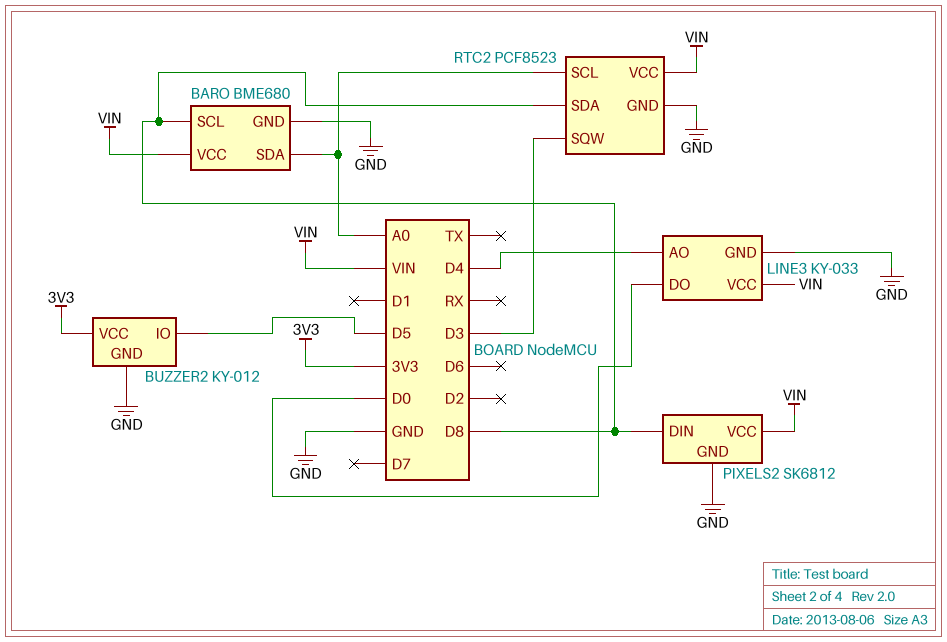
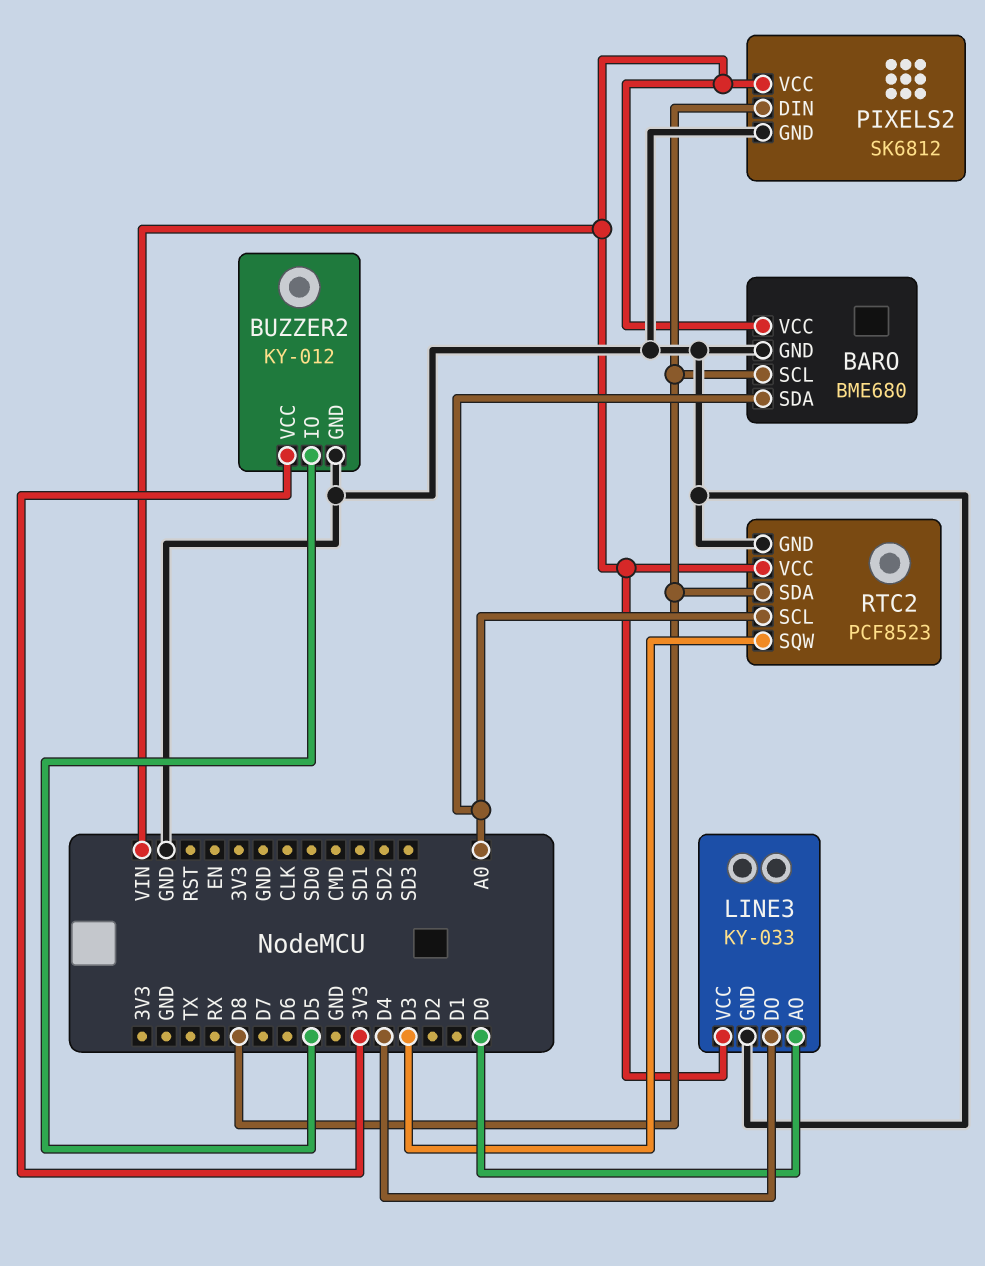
LINE3 pin AO: D4 -> D0
LINE3 pin DO: D0 -> D4

